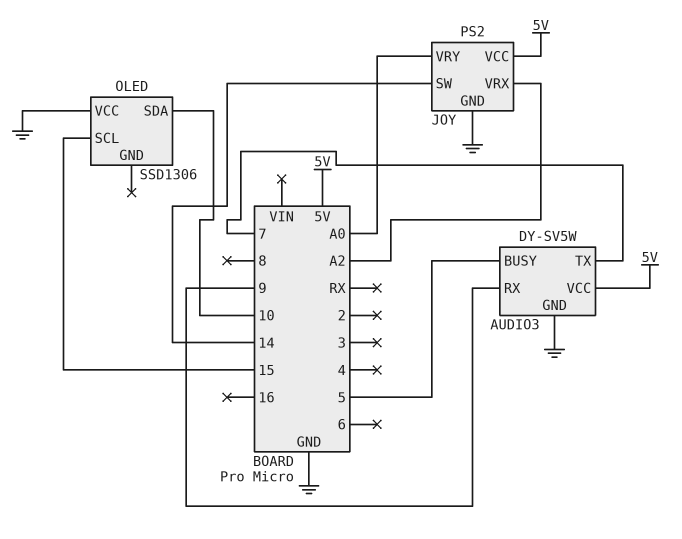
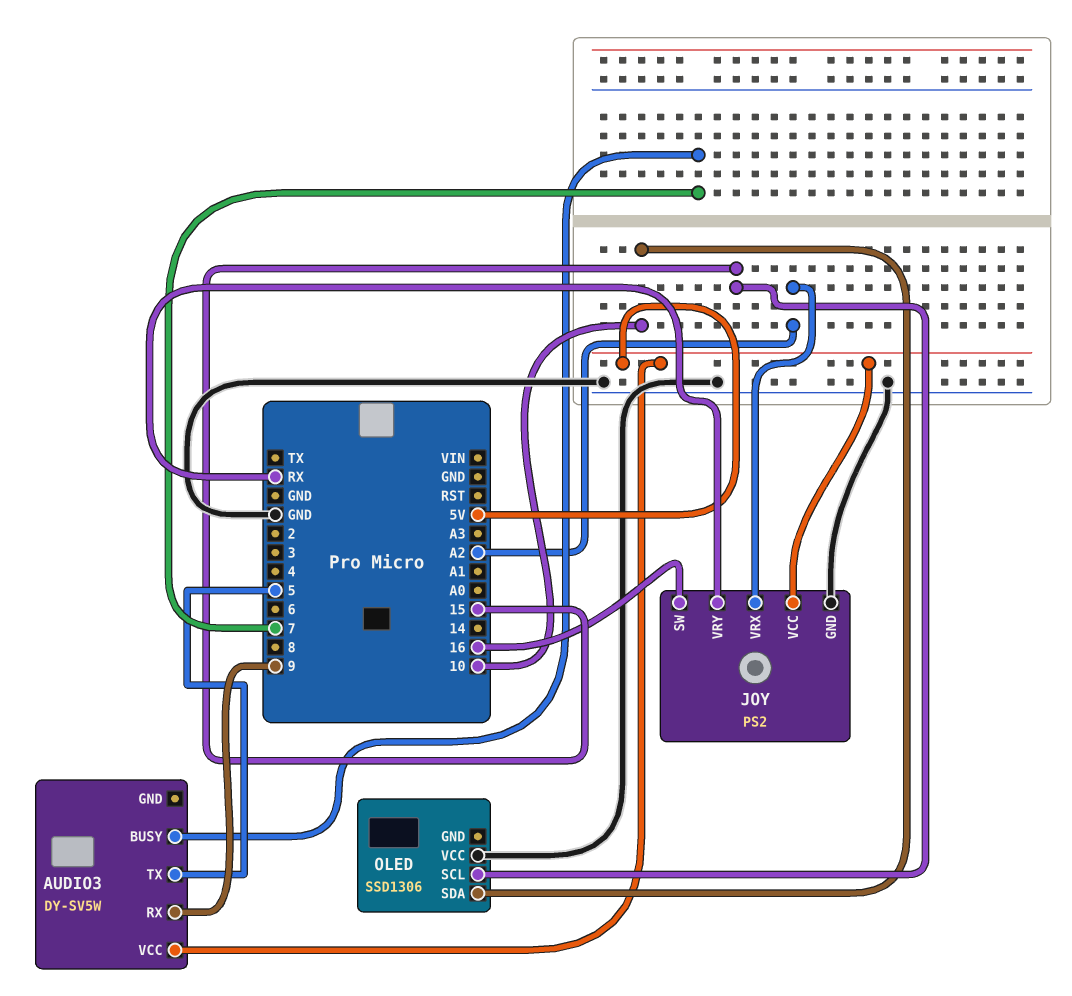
AUDIO3 pin BUSY: 5 -> 7
AUDIO3 pin GND: GND -> none
AUDIO3 pin TX: 7 -> 5
JOY pin SW: 14 -> 16
JOY pin VRY: A0 -> RX

